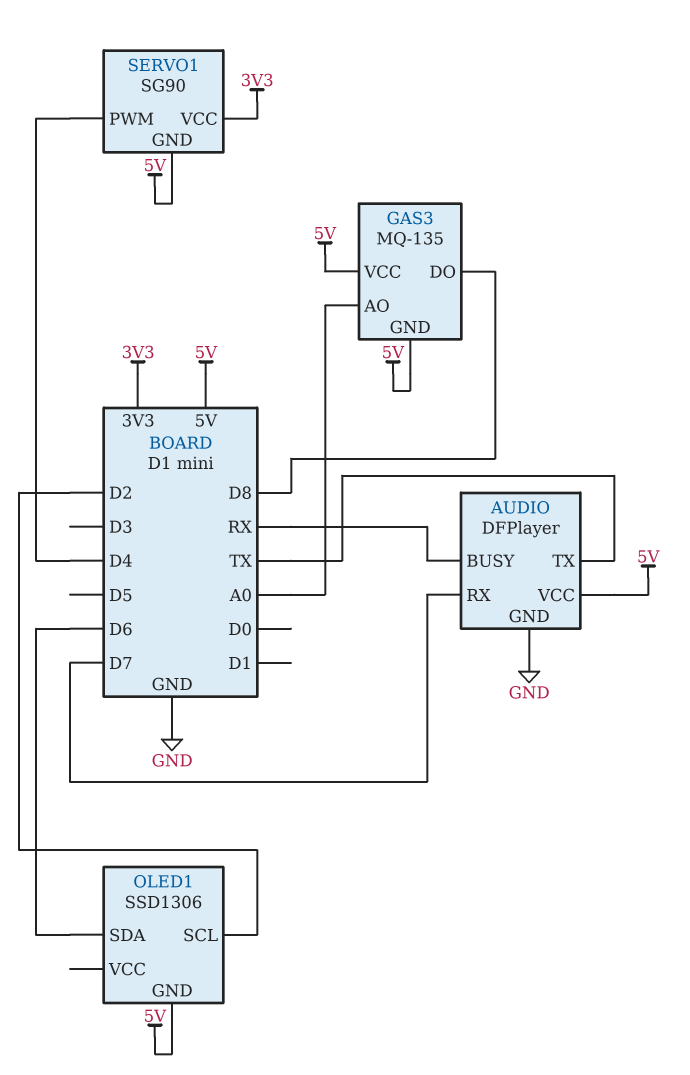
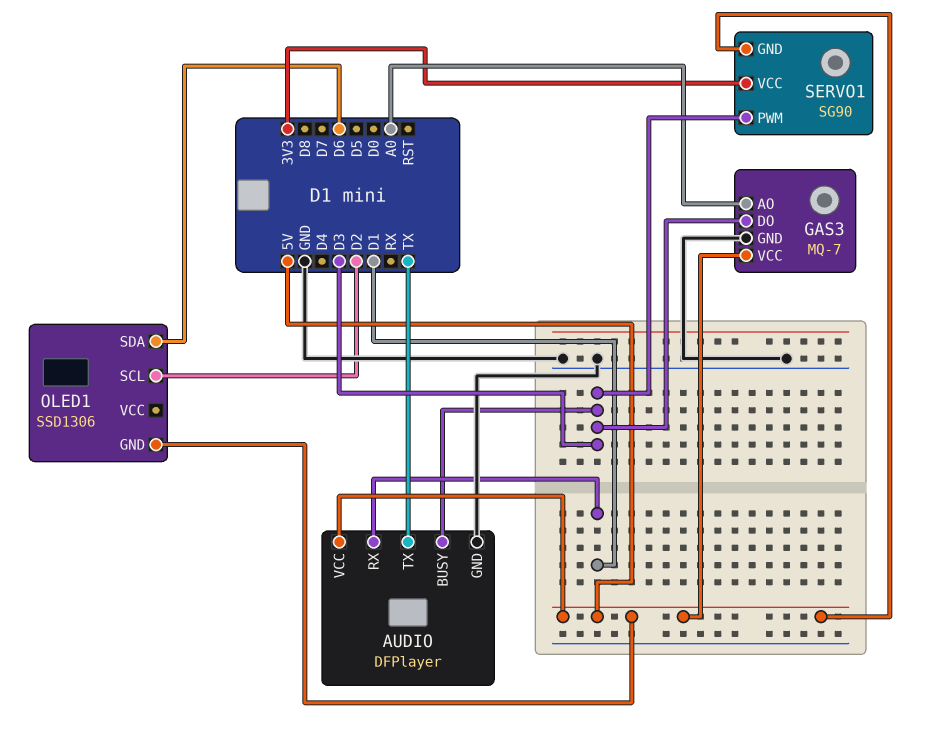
AUDIO pin BUSY: RX -> D3
AUDIO pin RX: D7 -> D1
GAS3: MQ-135 -> MQ-7
GAS3 pin DO: D8 -> D3
GAS3 pin GND: 5V -> GND
SERVO1 pin PWM: D4 -> D3

